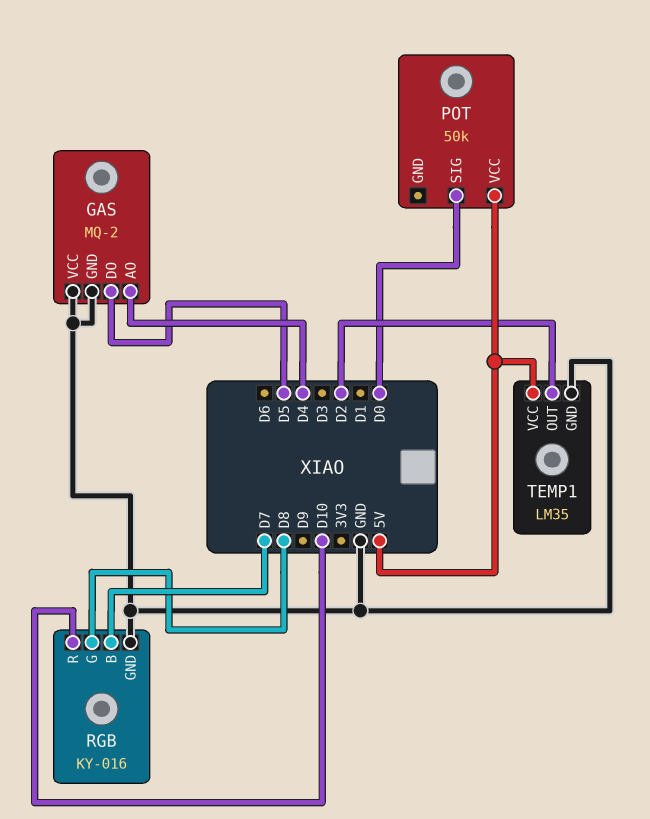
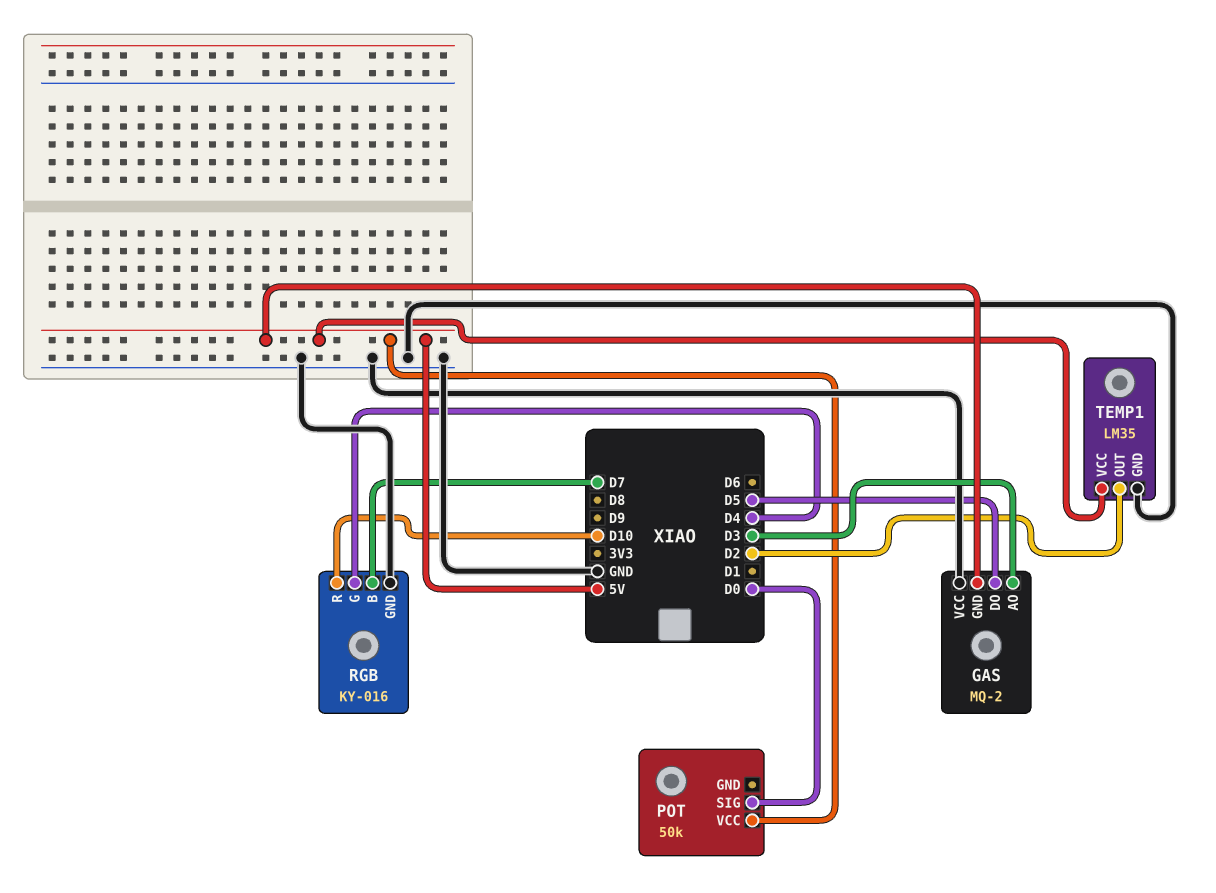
GAS pin AO: D4 -> D3
GAS pin GND: GND -> 5V
RGB pin G: D8 -> D4

